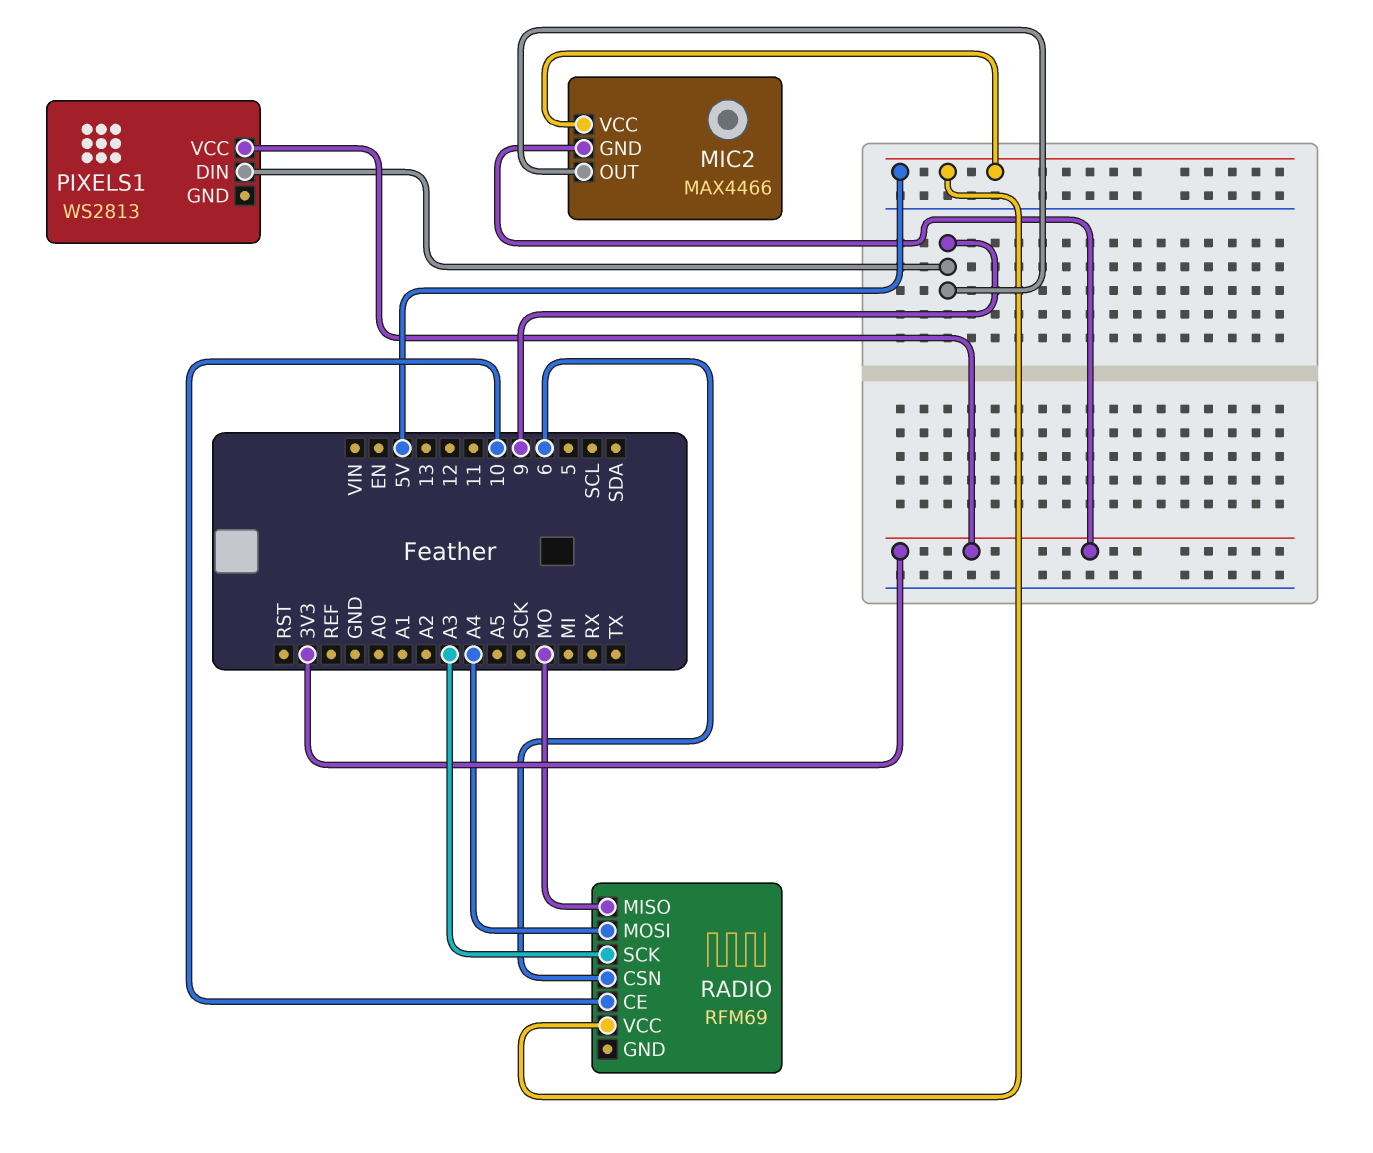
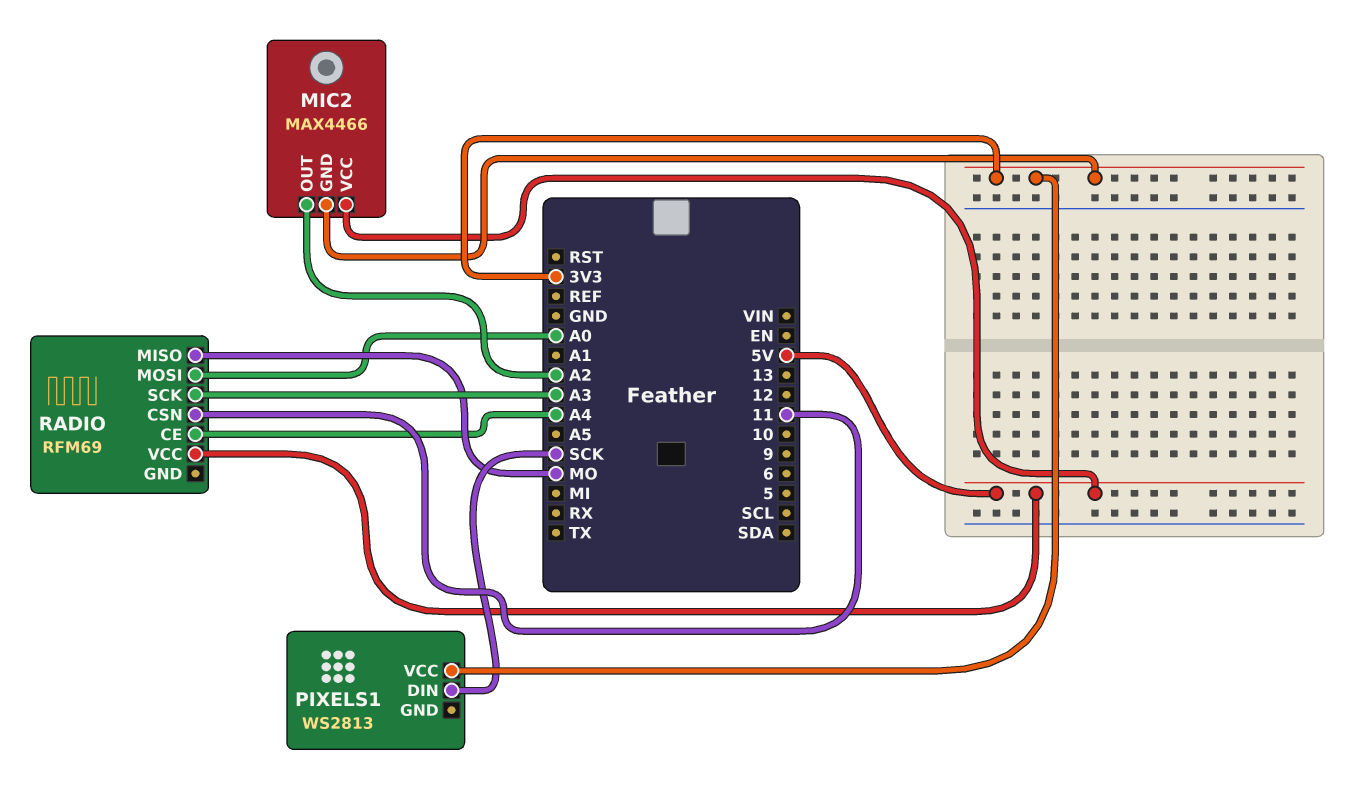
MIC2 pin OUT: 9 -> A2
PIXELS1 pin DIN: 9 -> SCK
RADIO pin CE: 10 -> A4
RADIO pin CSN: 6 -> 11
RADIO pin MOSI: A4 -> A0

